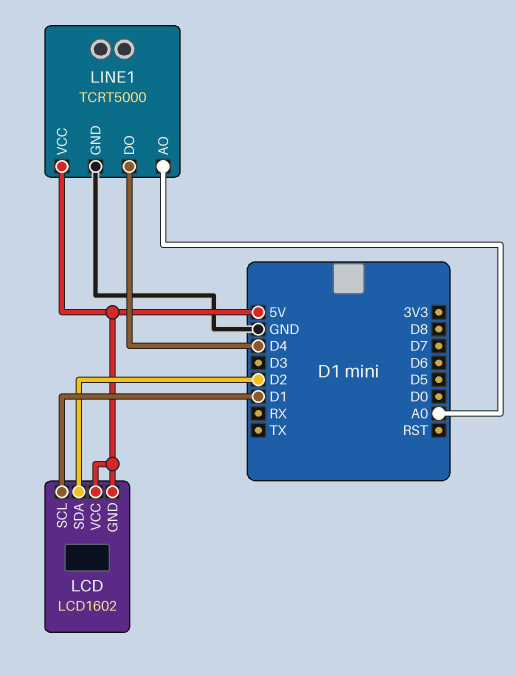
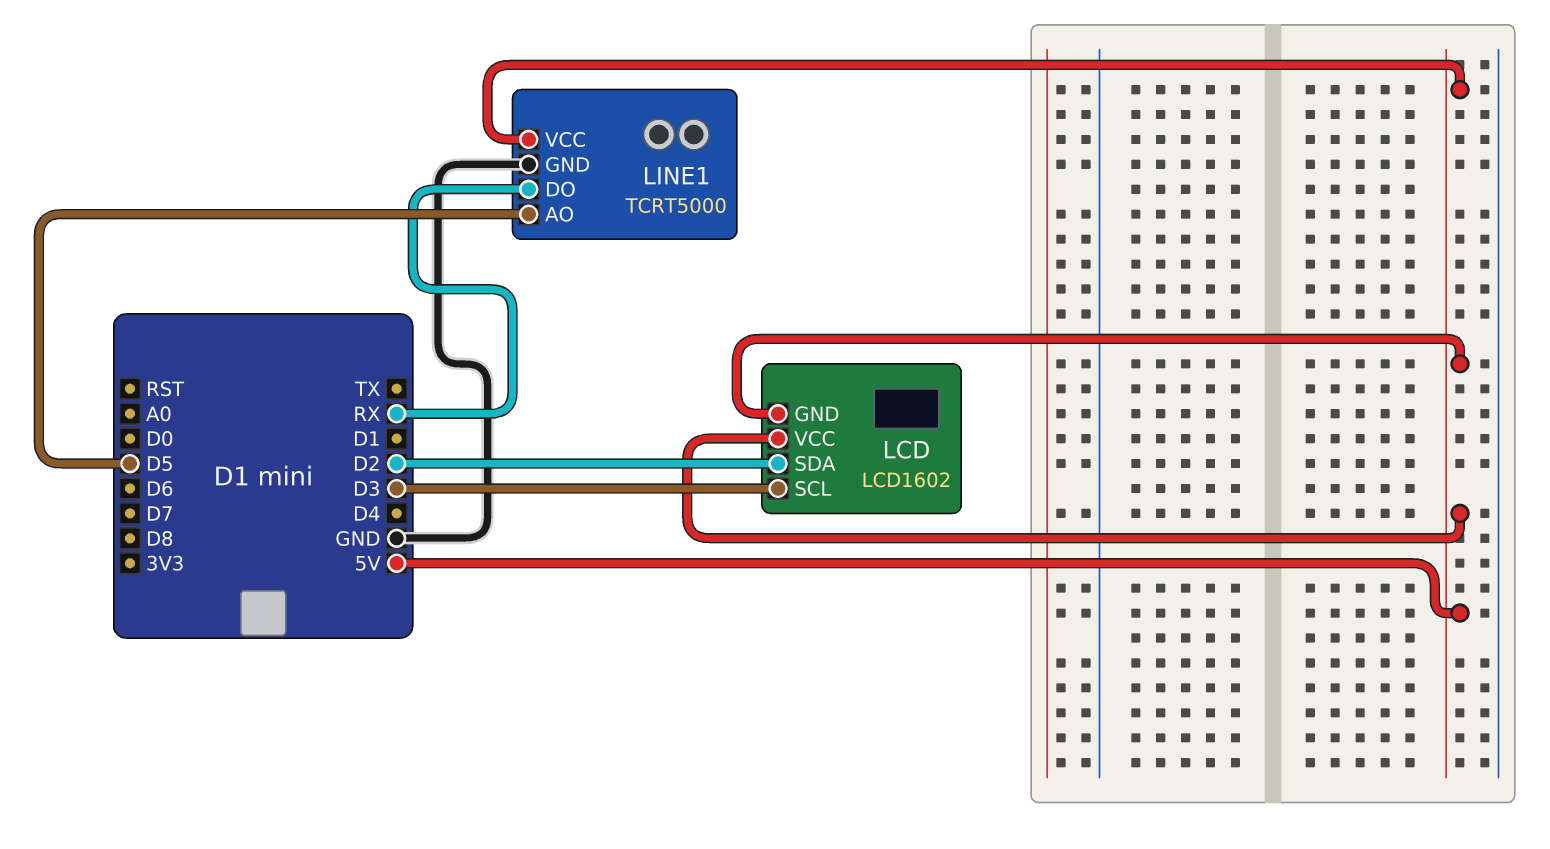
LCD pin SCL: D1 -> D3
LINE1 pin AO: A0 -> D5
LINE1 pin DO: D4 -> RX

